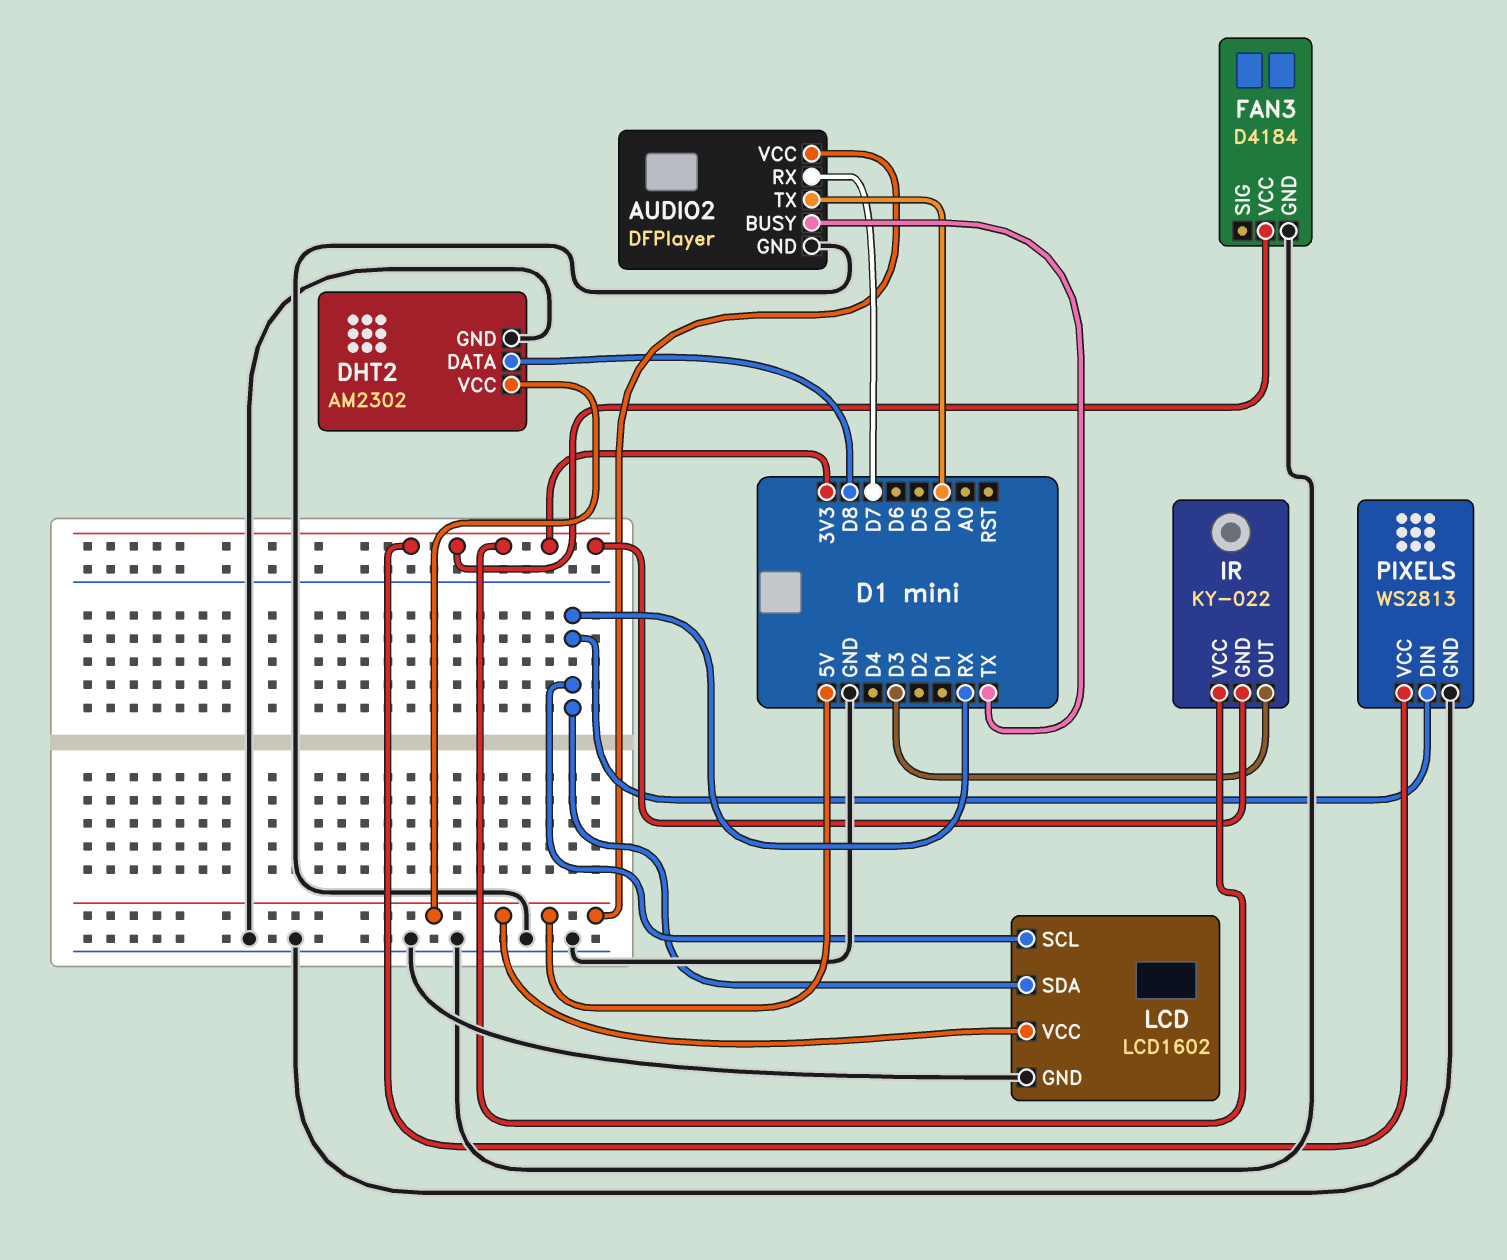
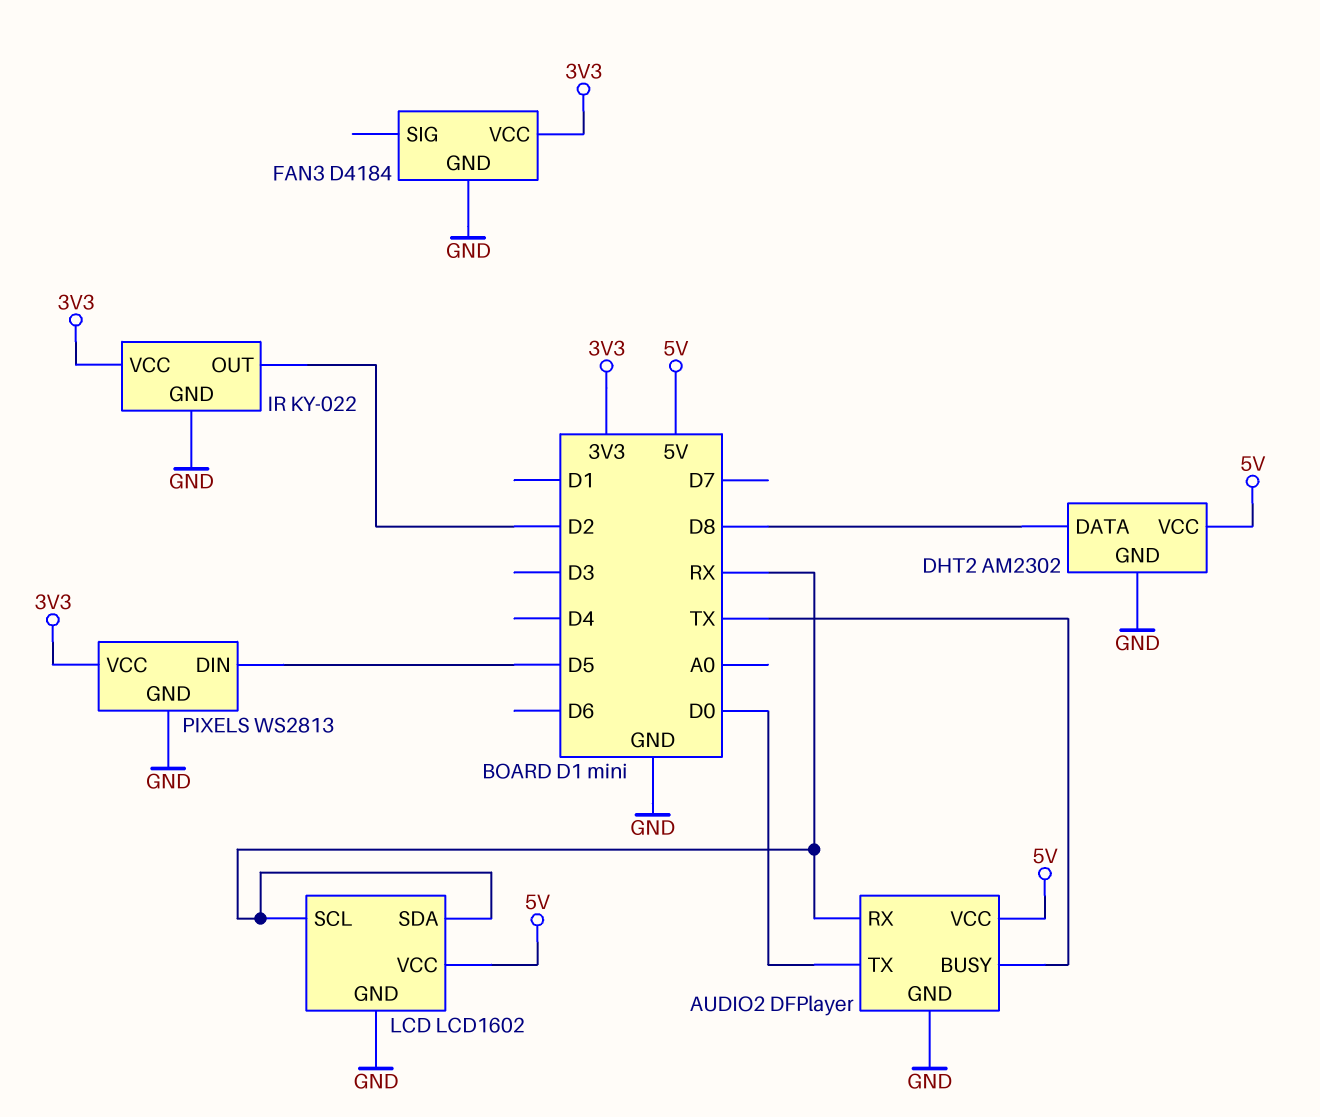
AUDIO2 pin RX: D7 -> RX
IR pin GND: 3V3 -> GND
IR pin OUT: D3 -> D2
PIXELS pin DIN: RX -> D5

